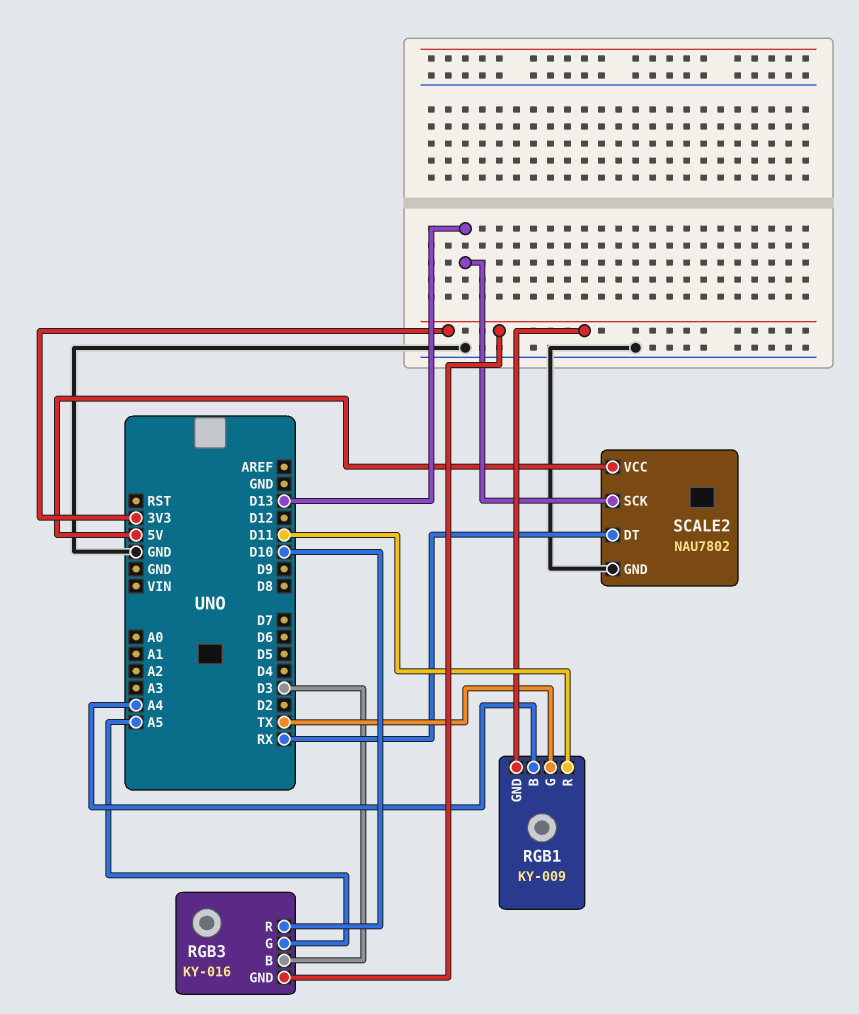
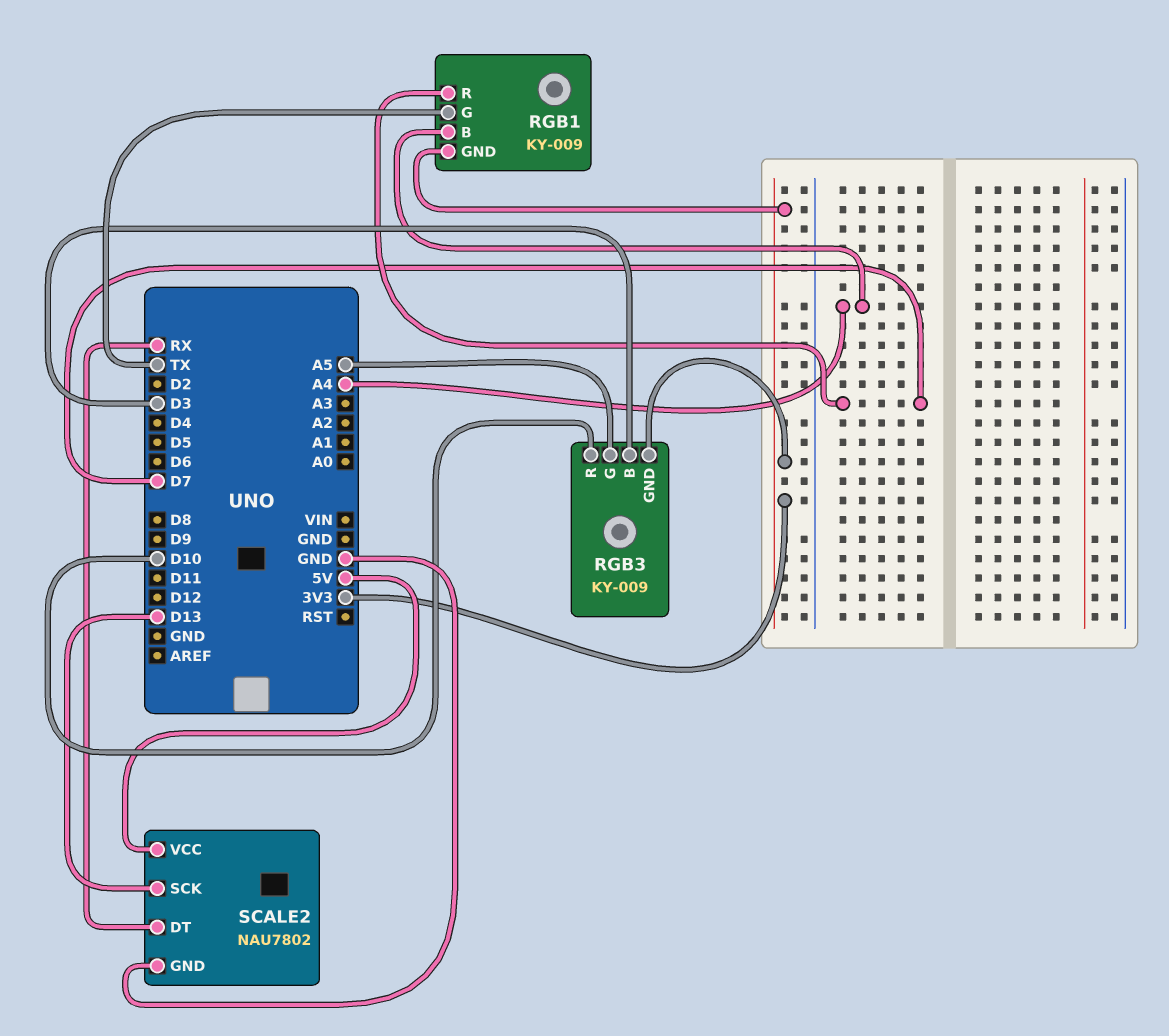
RGB1 pin R: D11 -> D7
RGB3: KY-016 -> KY-009

